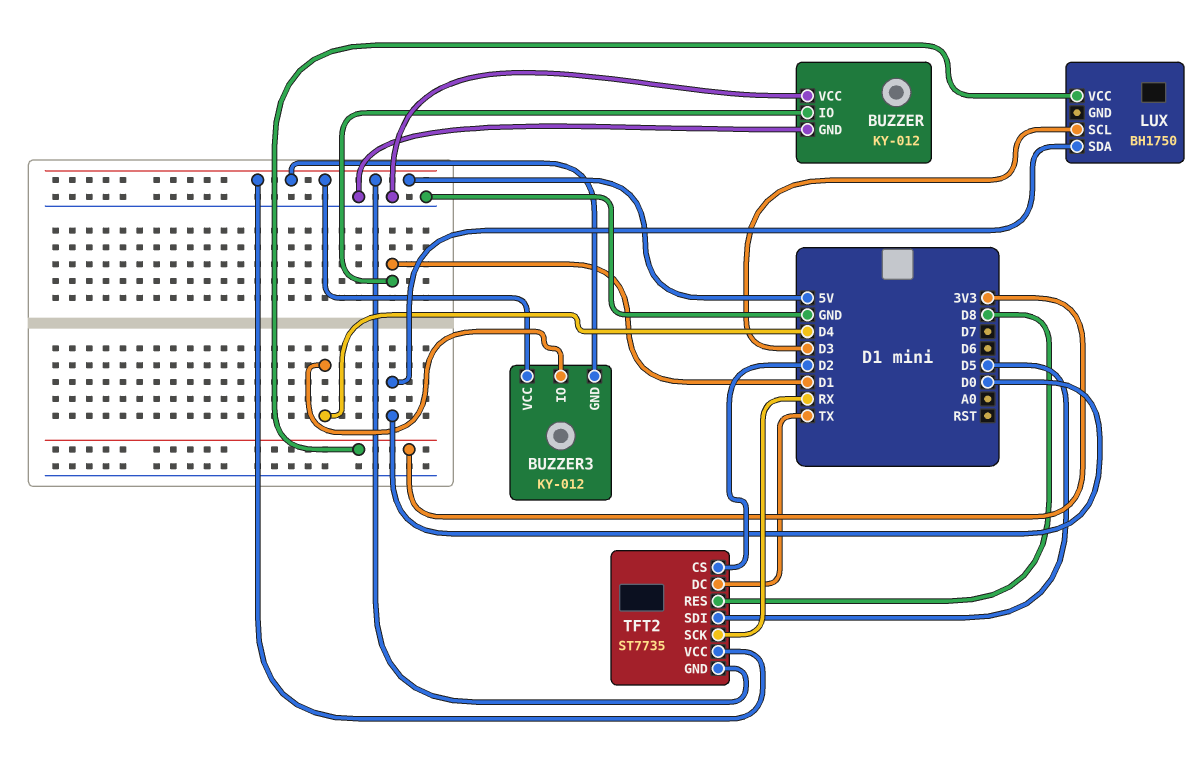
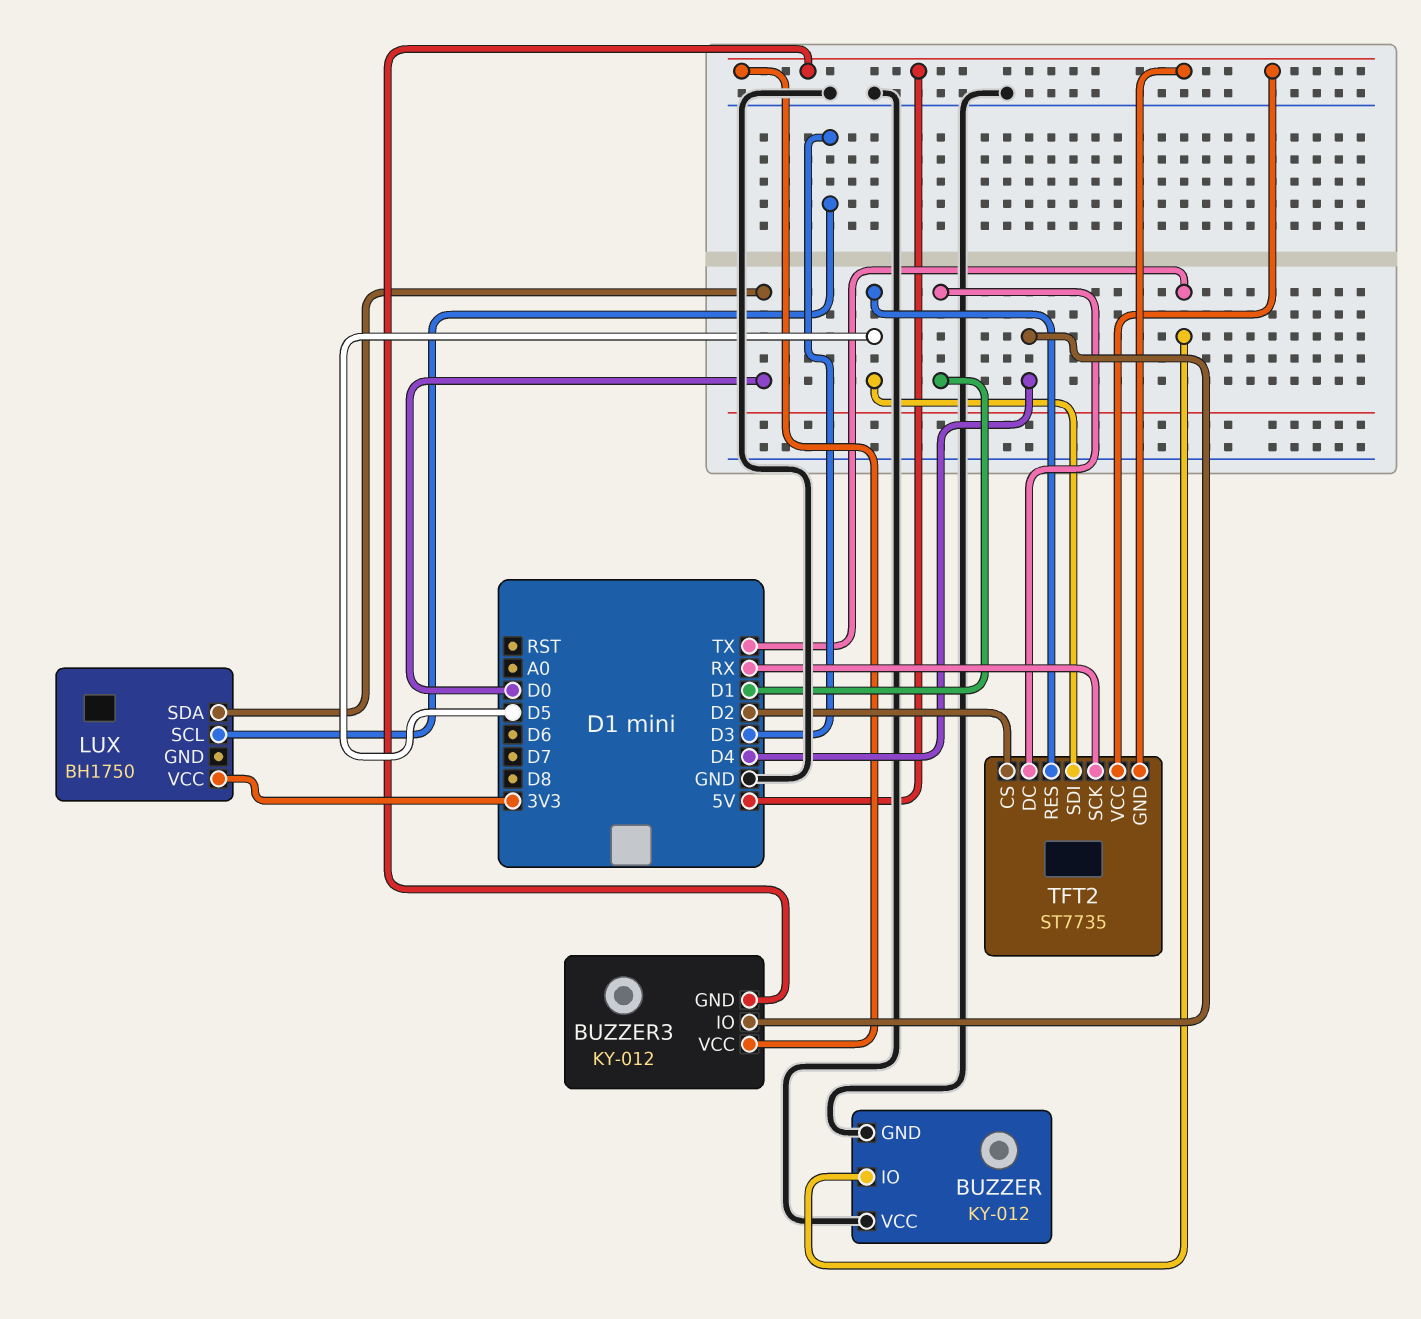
BUZZER pin IO: D1 -> TX
TFT2 pin DC: TX -> D1
TFT2 pin RES: D8 -> D5

